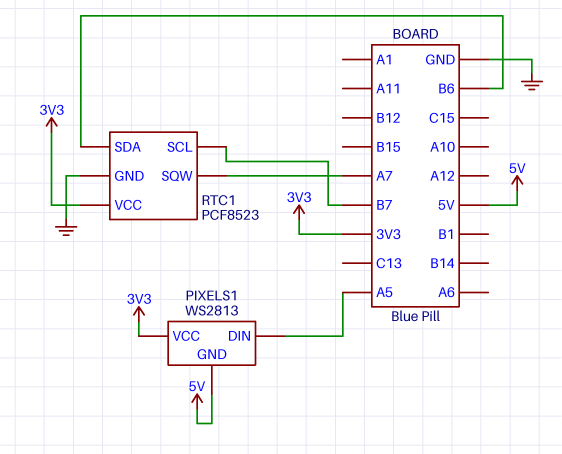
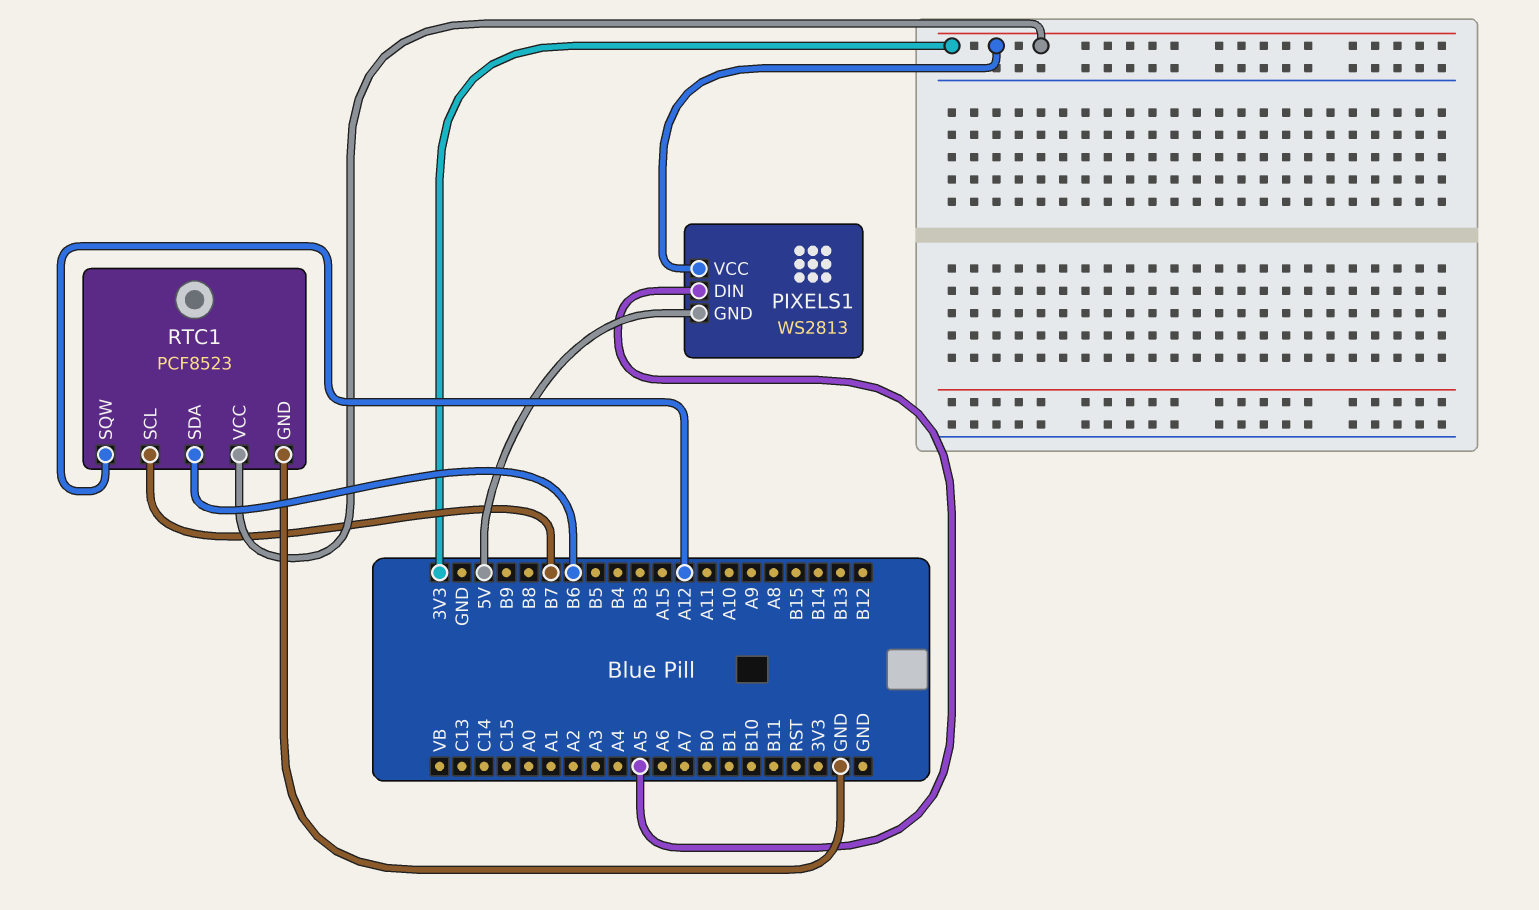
RTC1 pin SQW: A7 -> A12

